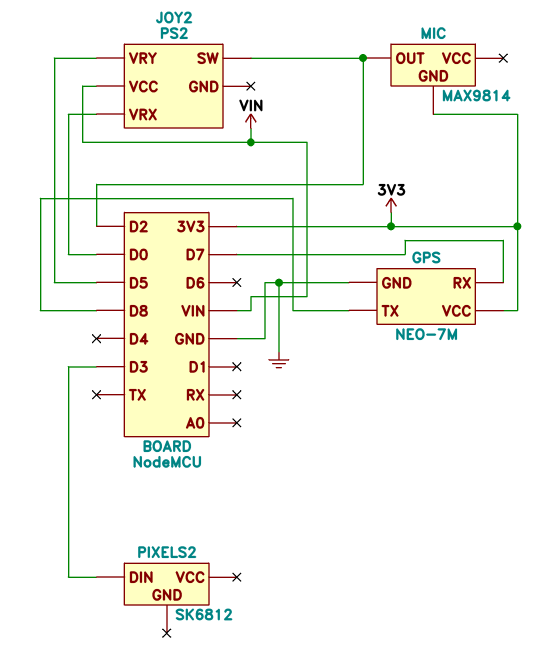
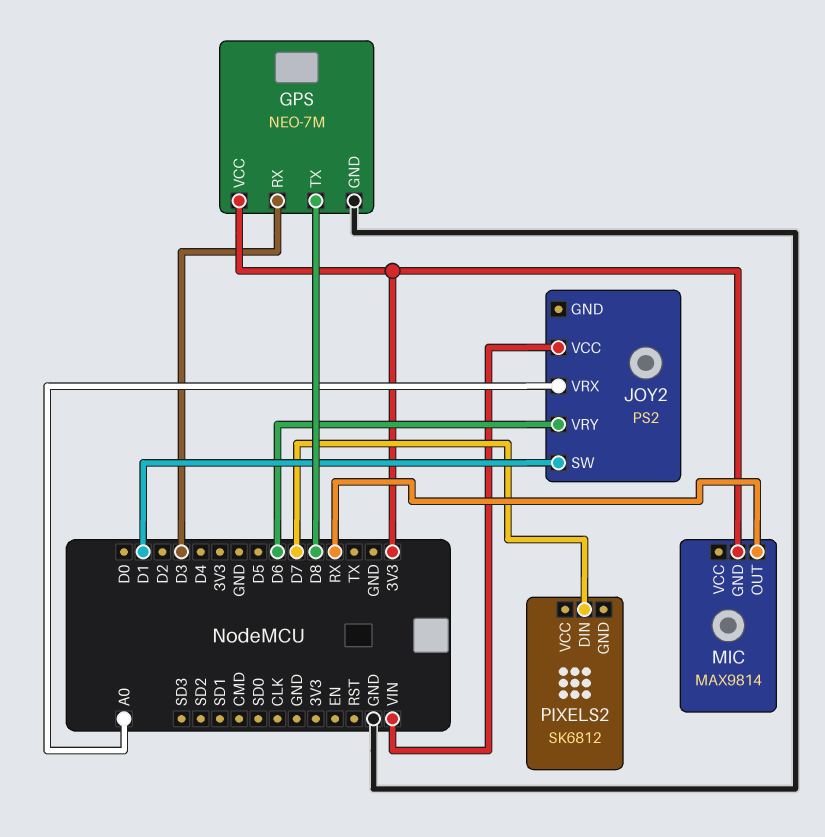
GPS pin RX: D7 -> D3
JOY2 pin SW: D2 -> D1
JOY2 pin VRX: D0 -> A0
JOY2 pin VRY: D5 -> D6
MIC pin OUT: D2 -> RX
PIXELS2 pin DIN: D3 -> D7

